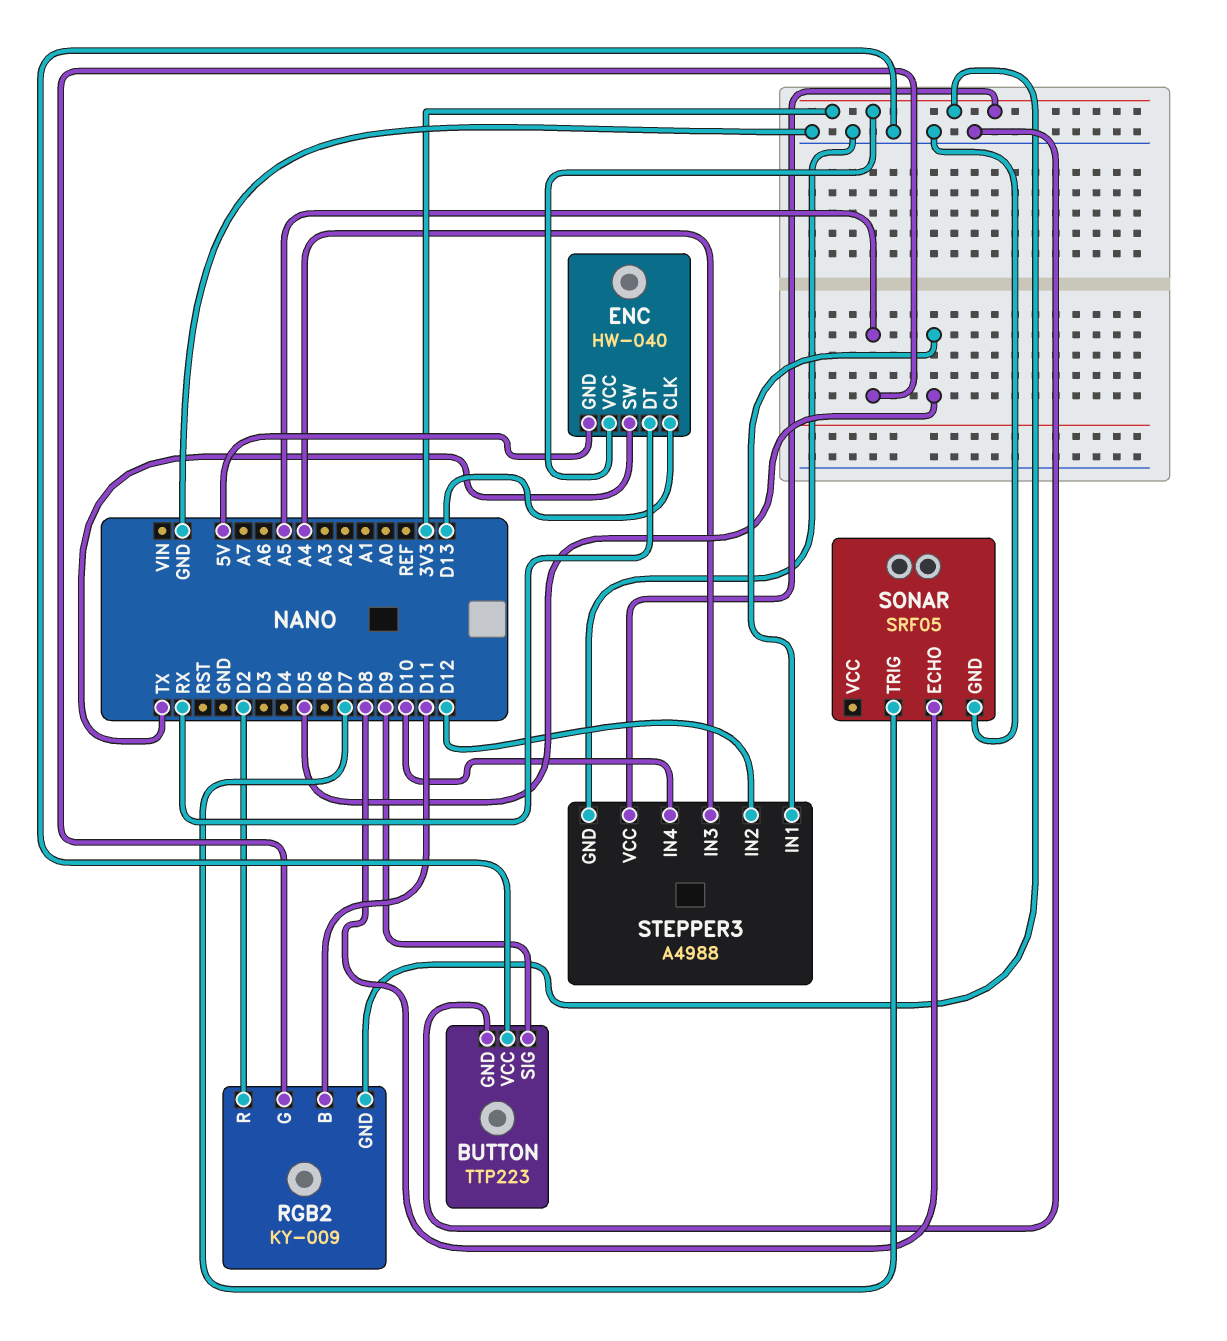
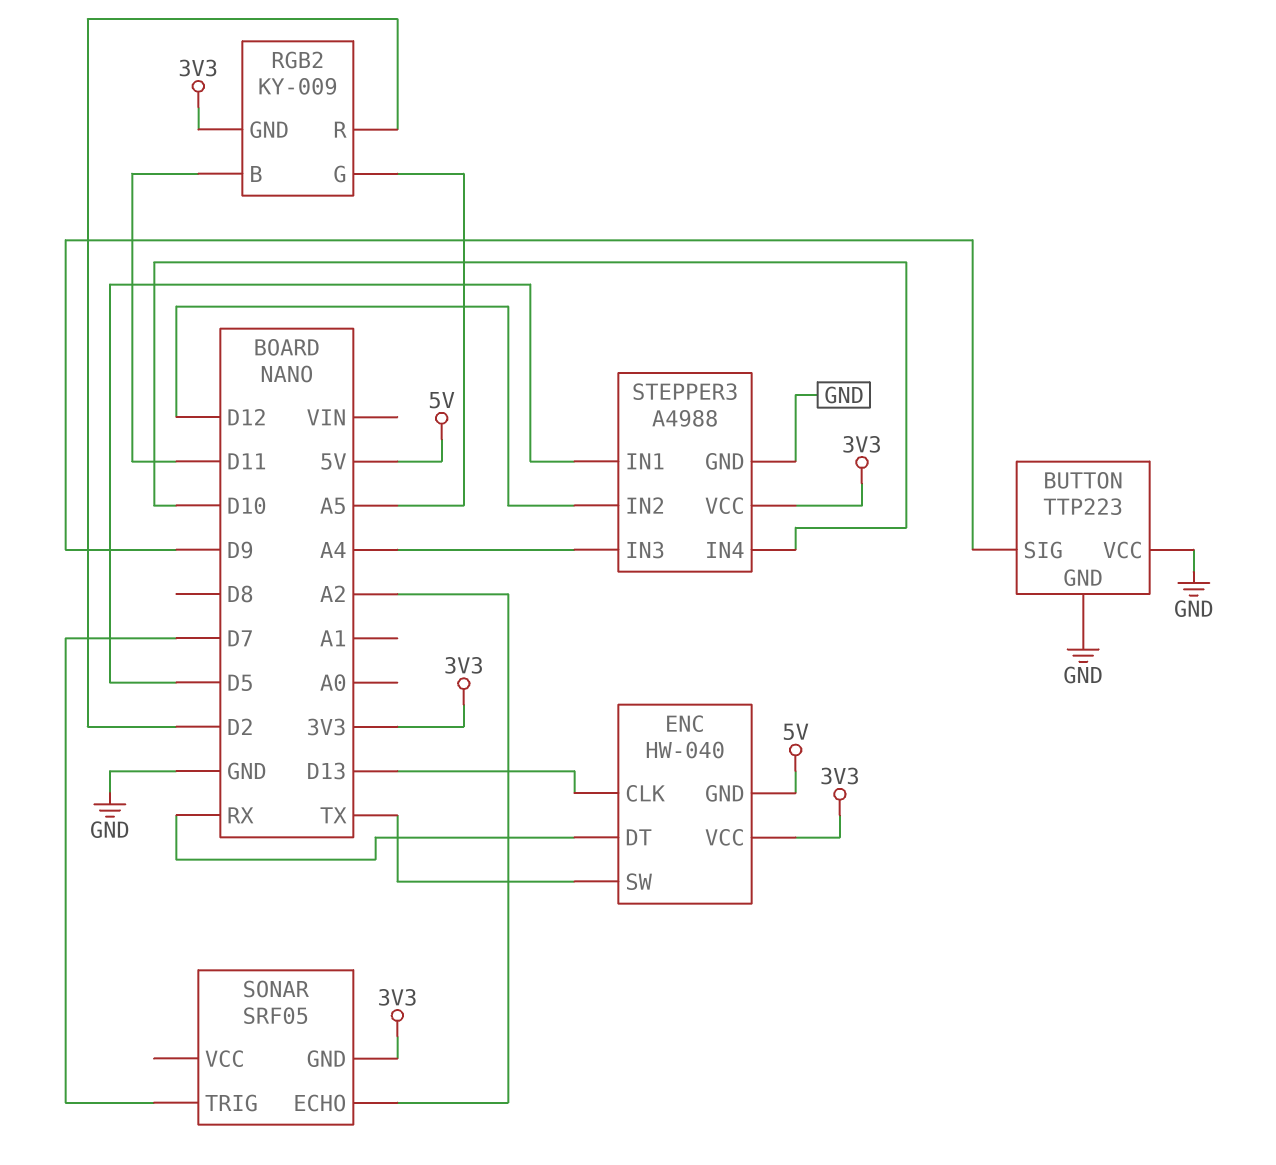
SONAR pin ECHO: D8 -> A2
SONAR pin GND: GND -> 3V3

